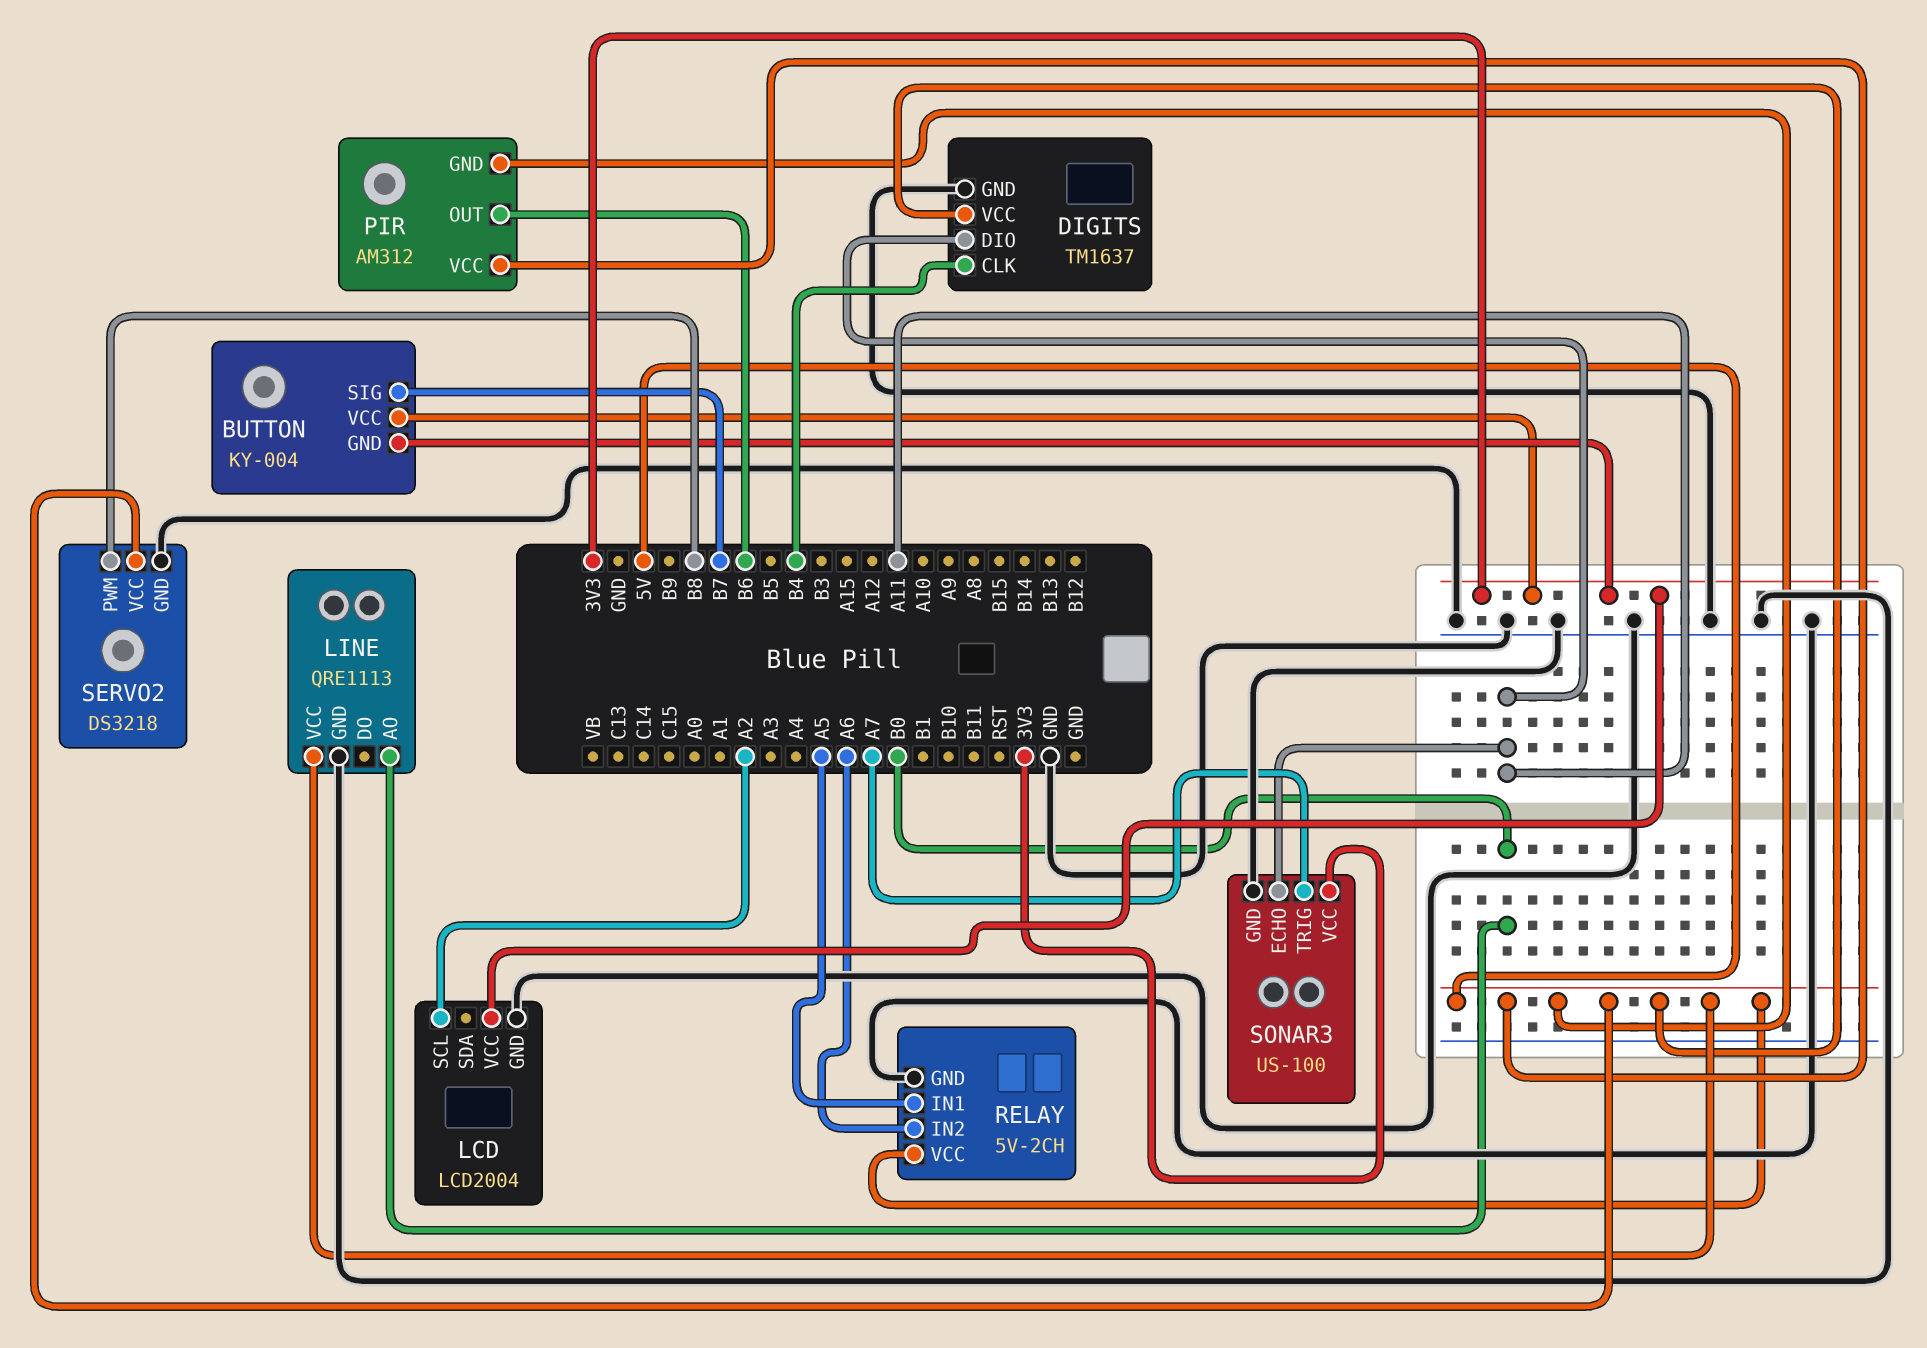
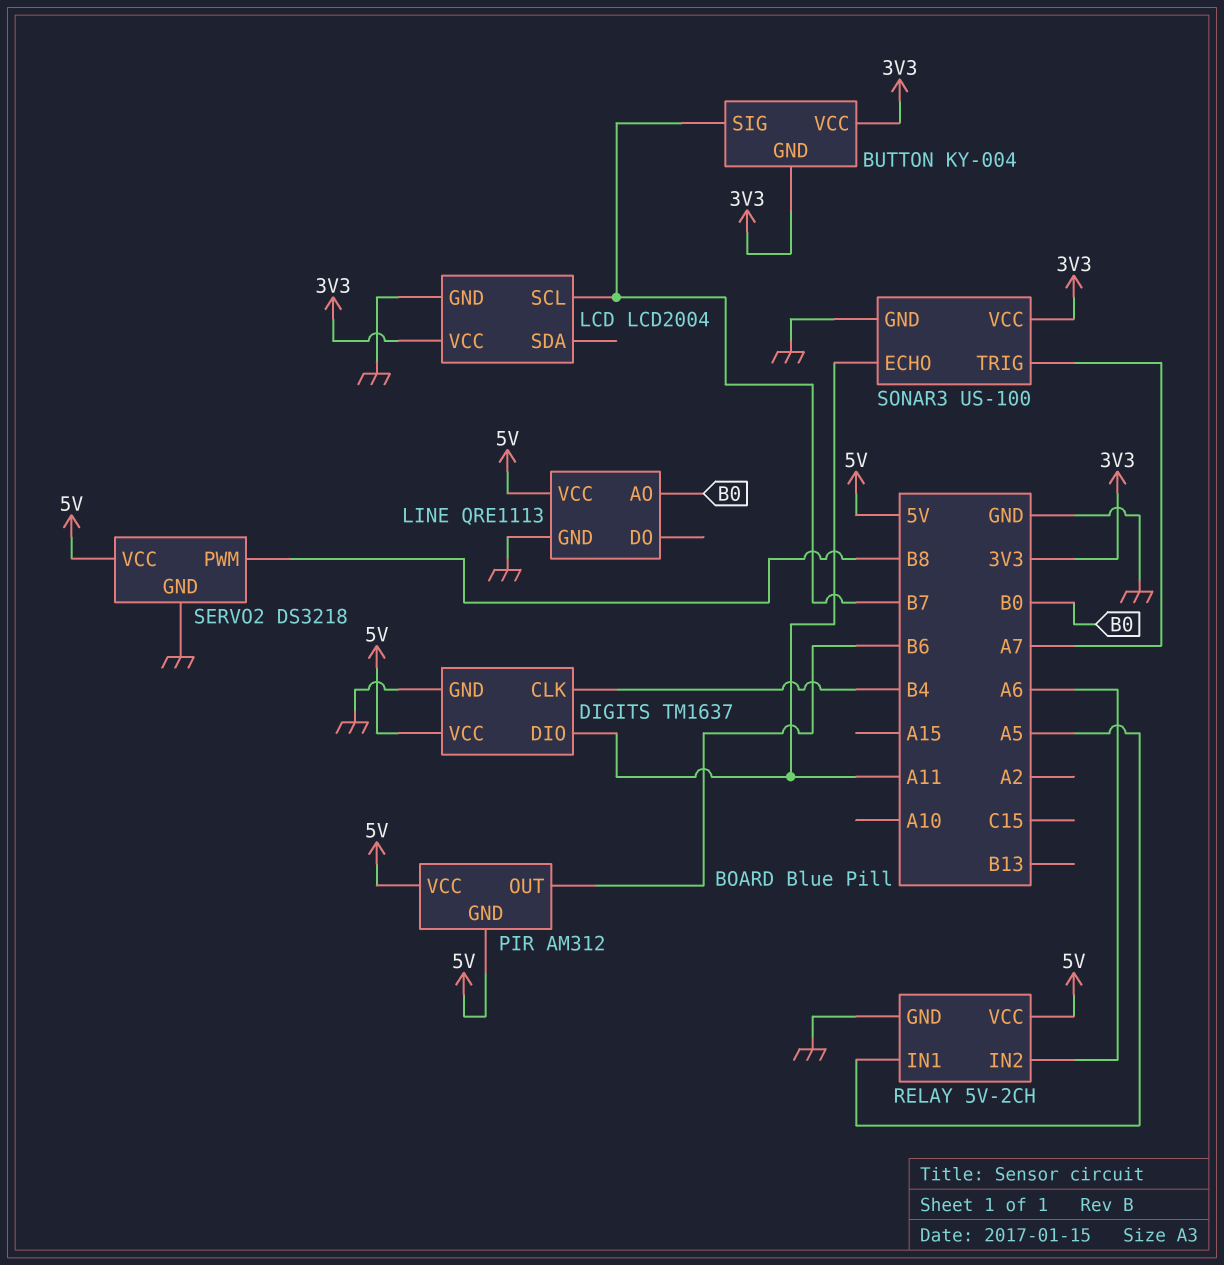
LCD pin SCL: A2 -> B7

